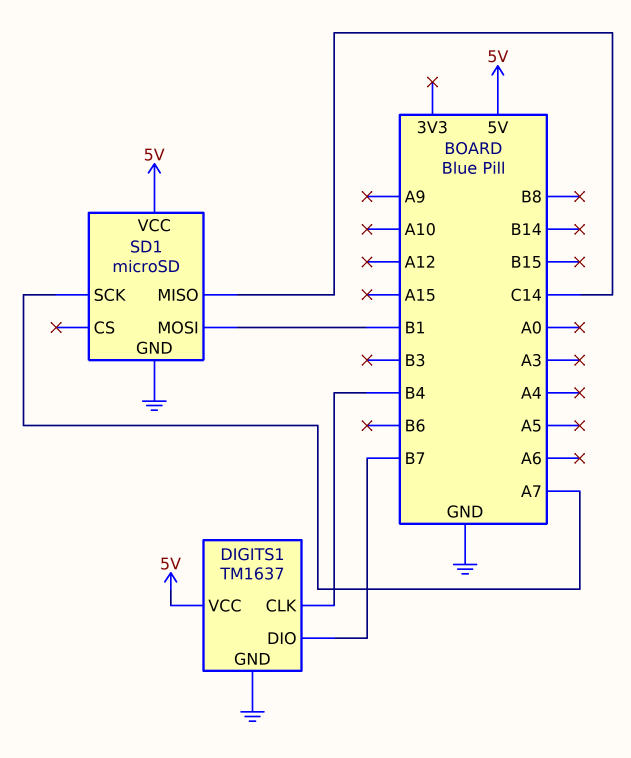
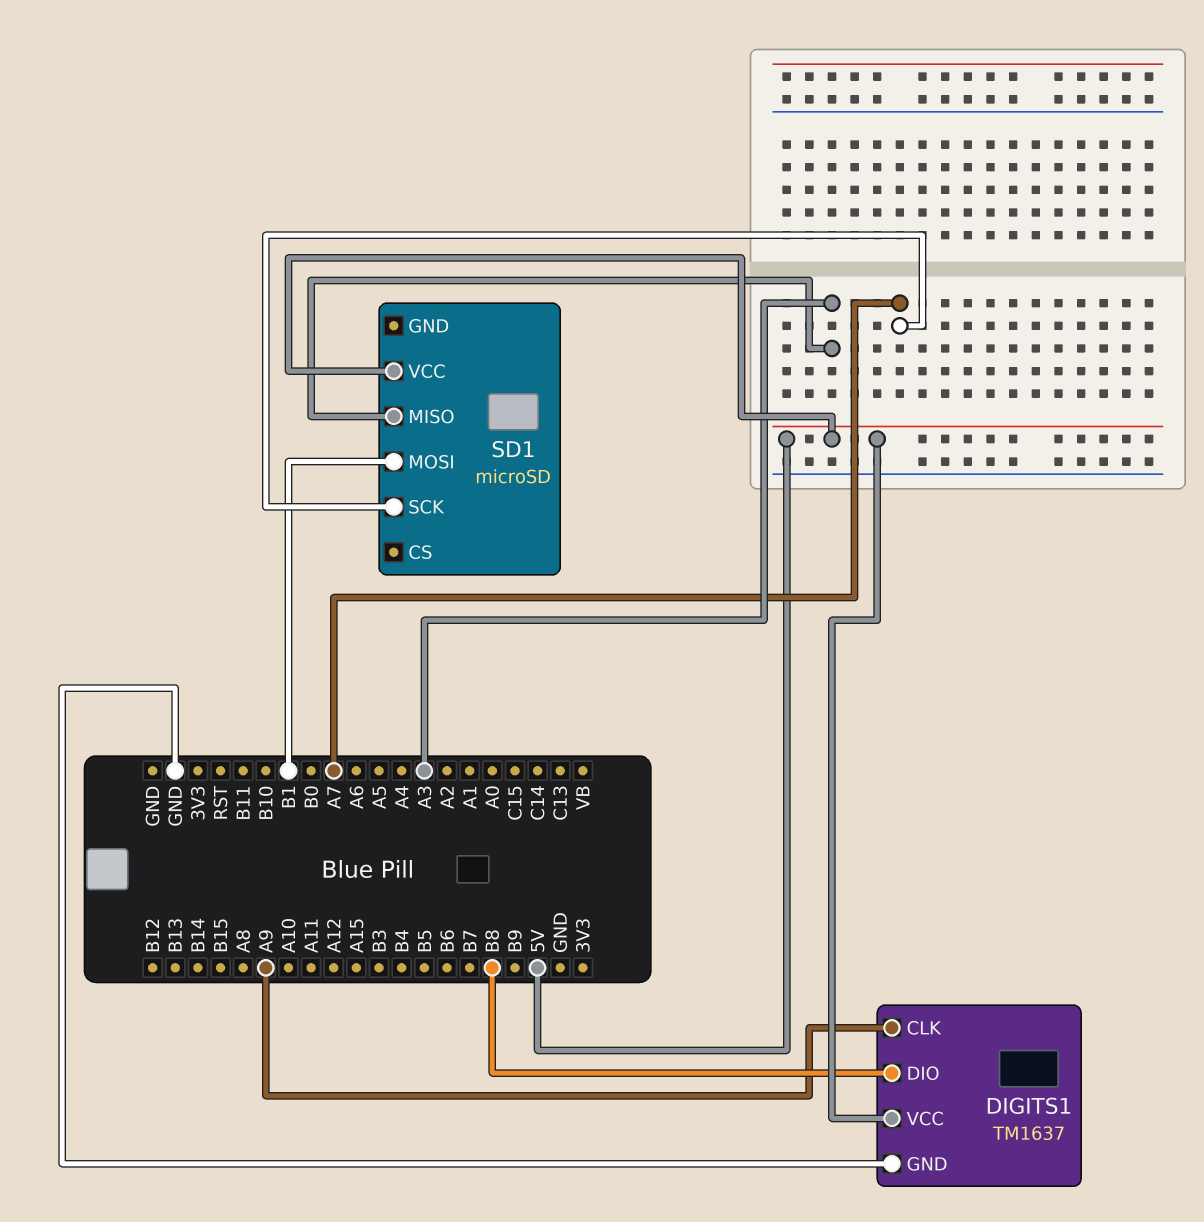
DIGITS1 pin CLK: B4 -> A9
DIGITS1 pin DIO: B7 -> B8
SD1 pin GND: GND -> none
SD1 pin MISO: C14 -> A3

